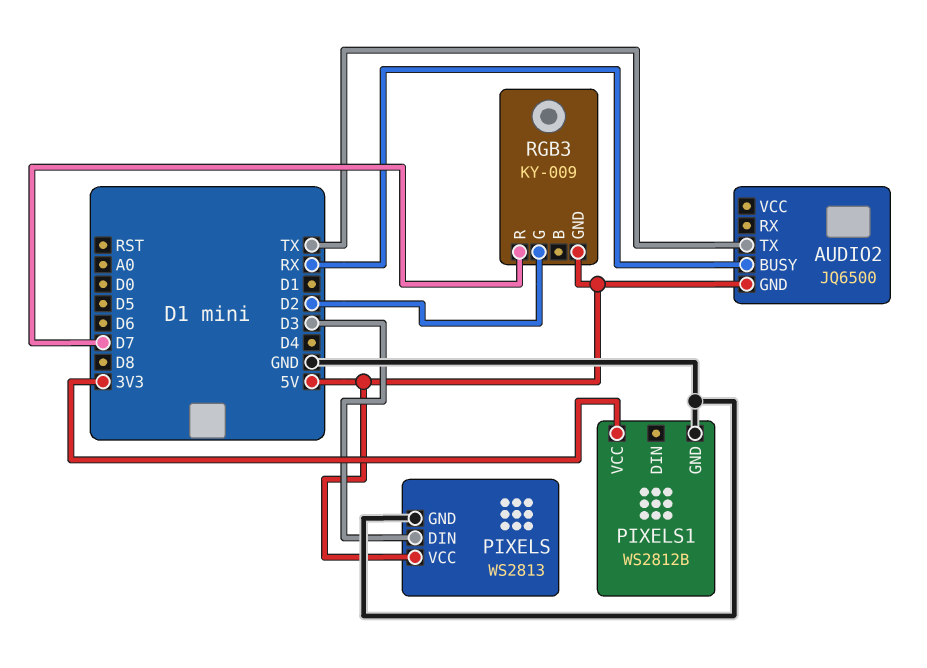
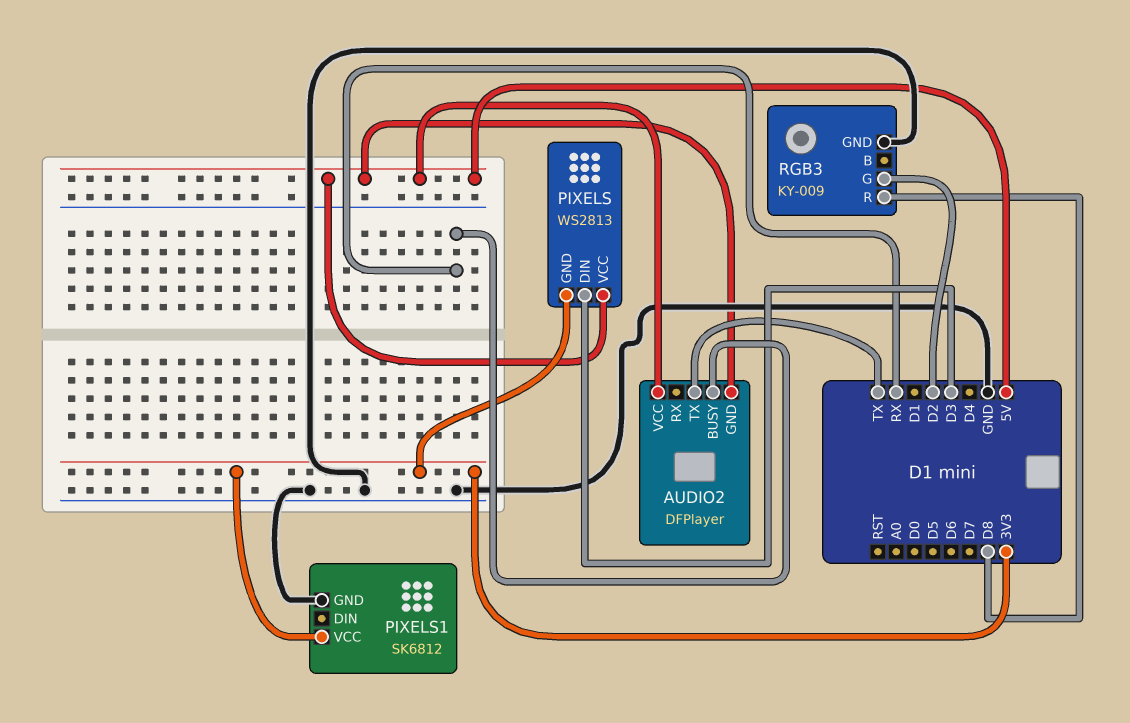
AUDIO2: JQ6500 -> DFPlayer
AUDIO2 pin VCC: none -> 5V
PIXELS pin GND: GND -> 3V3
PIXELS1: WS2812B -> SK6812
RGB3 pin GND: 5V -> GND
RGB3 pin R: D7 -> D8

